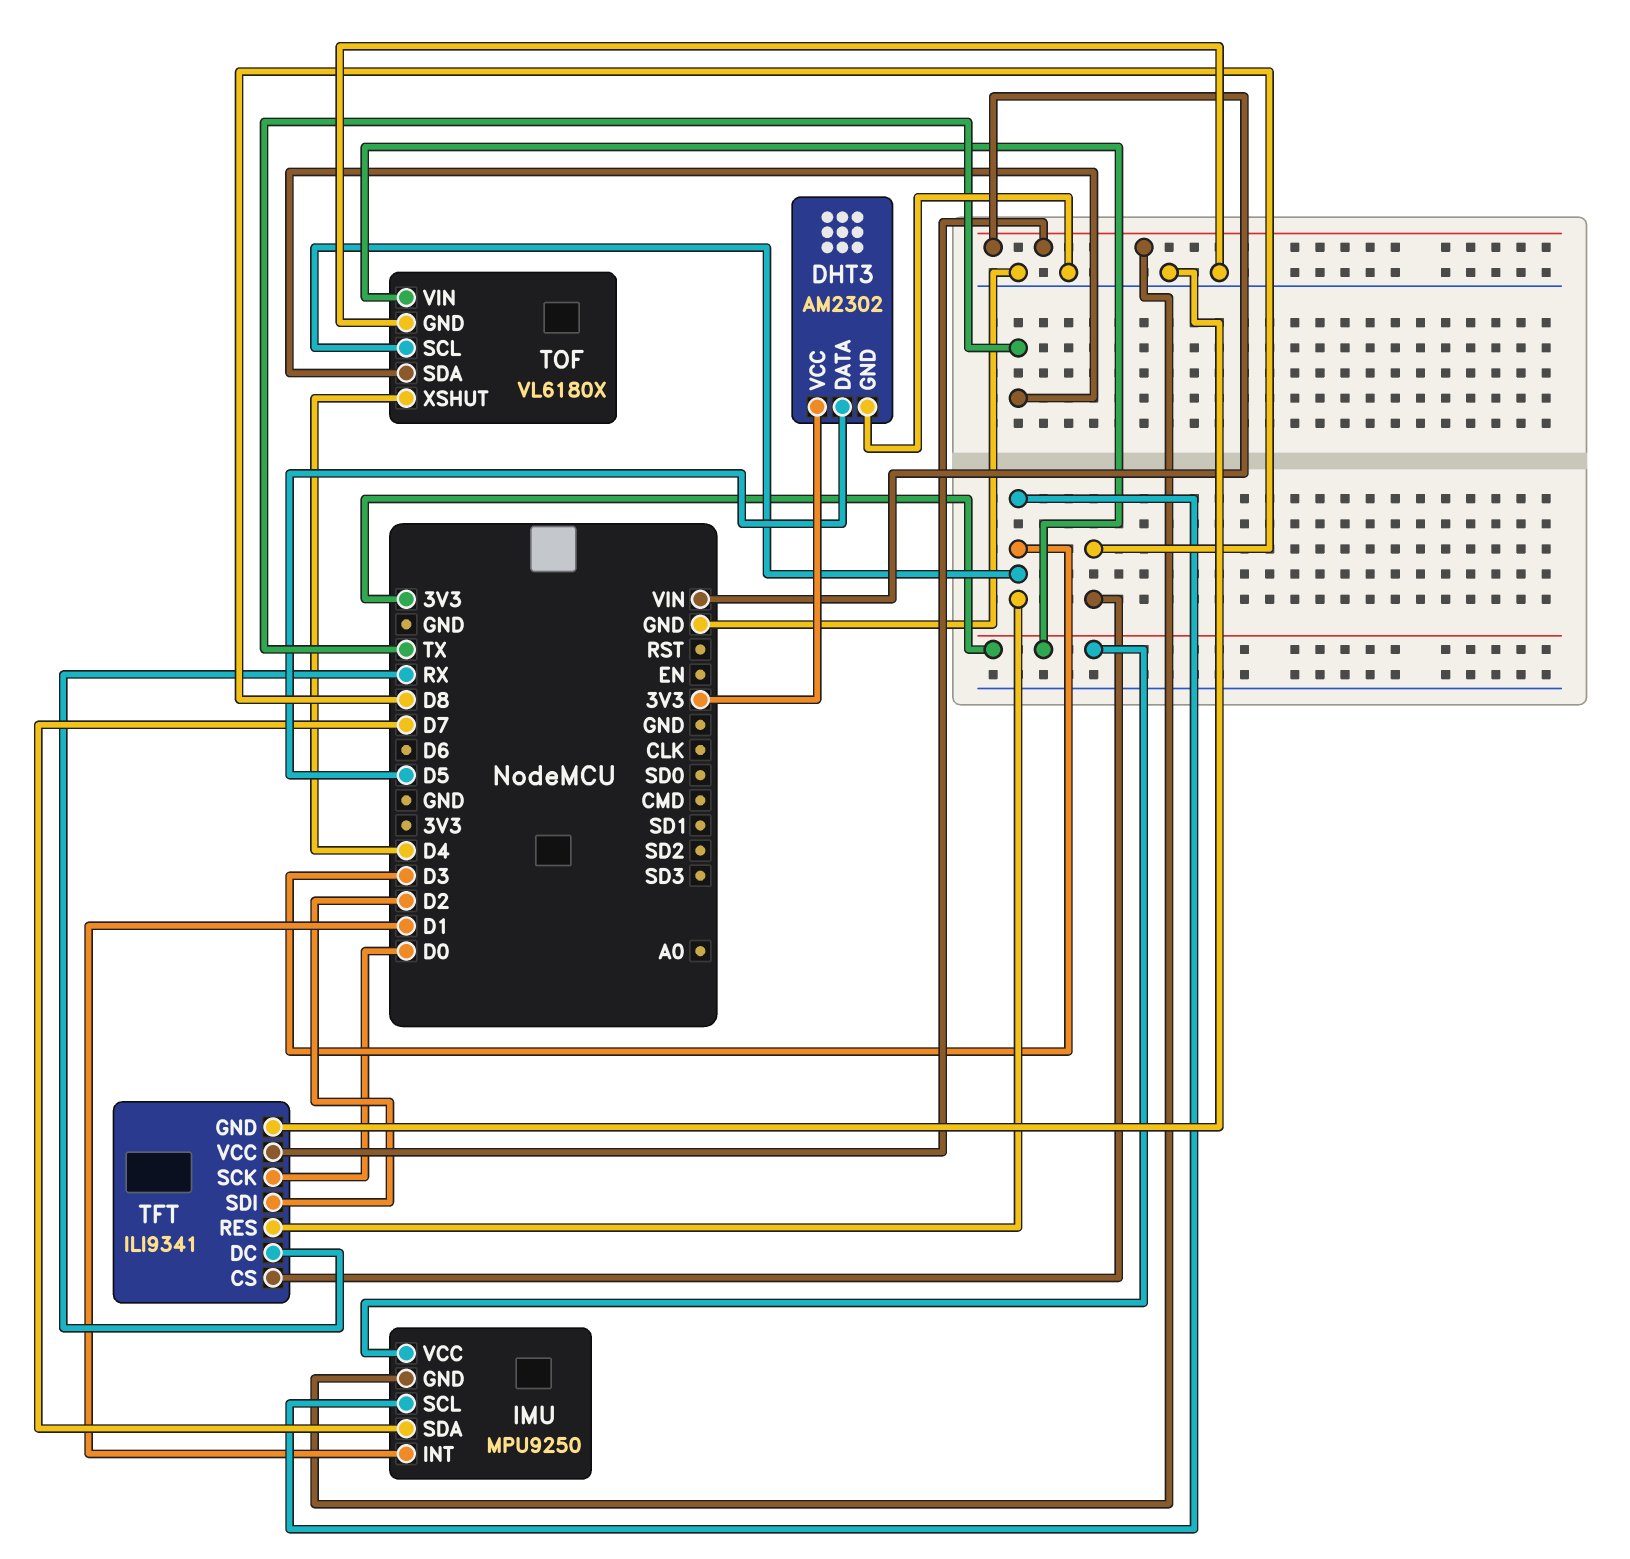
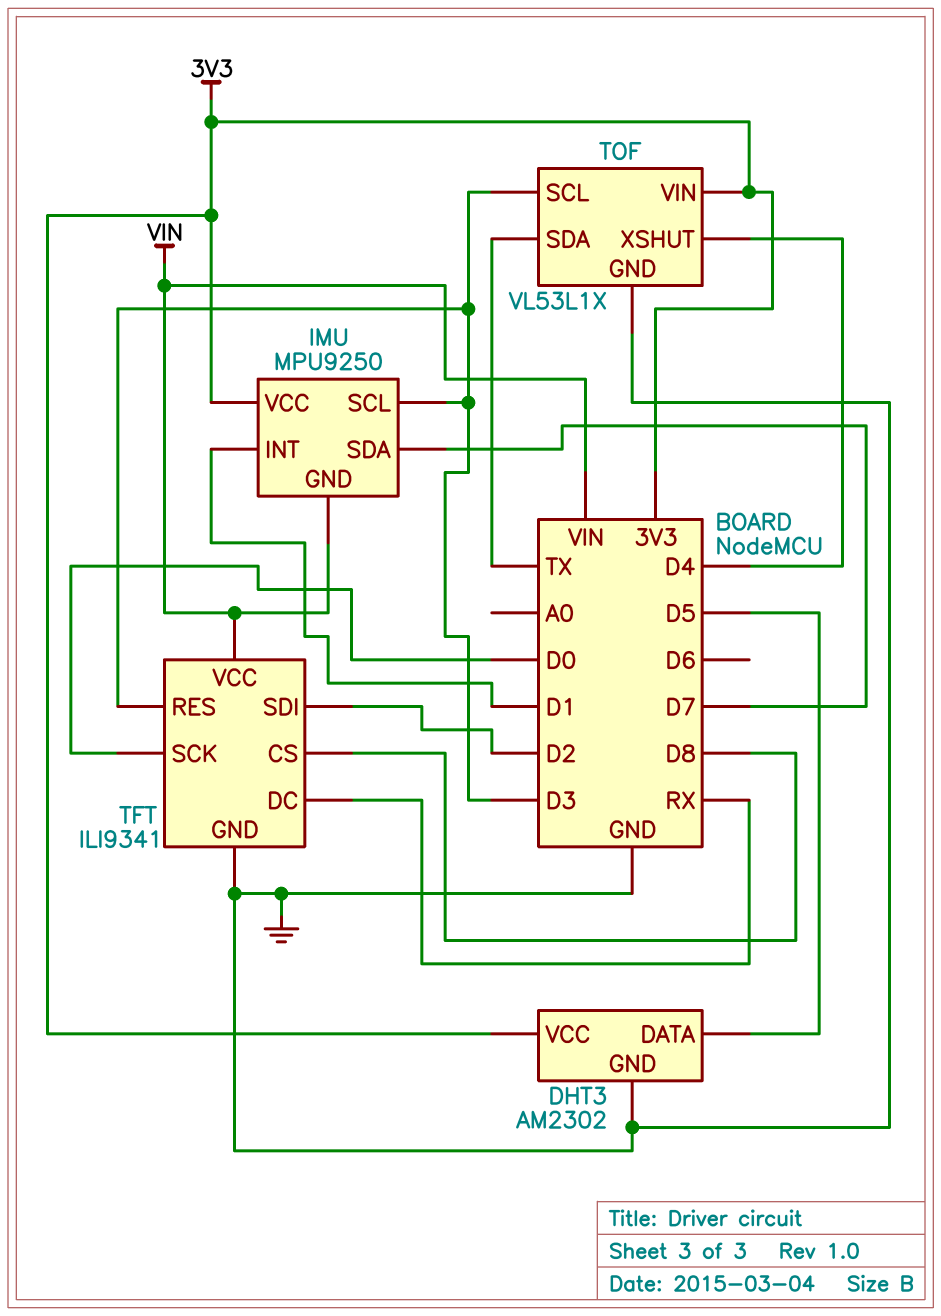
TOF: VL6180X -> VL53L1X

